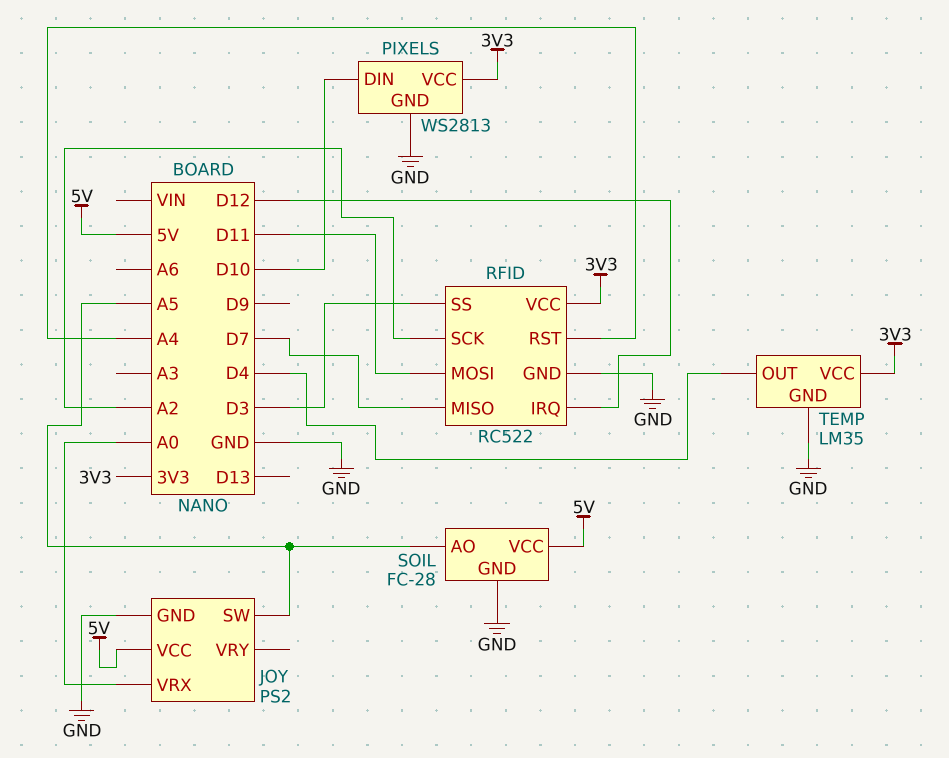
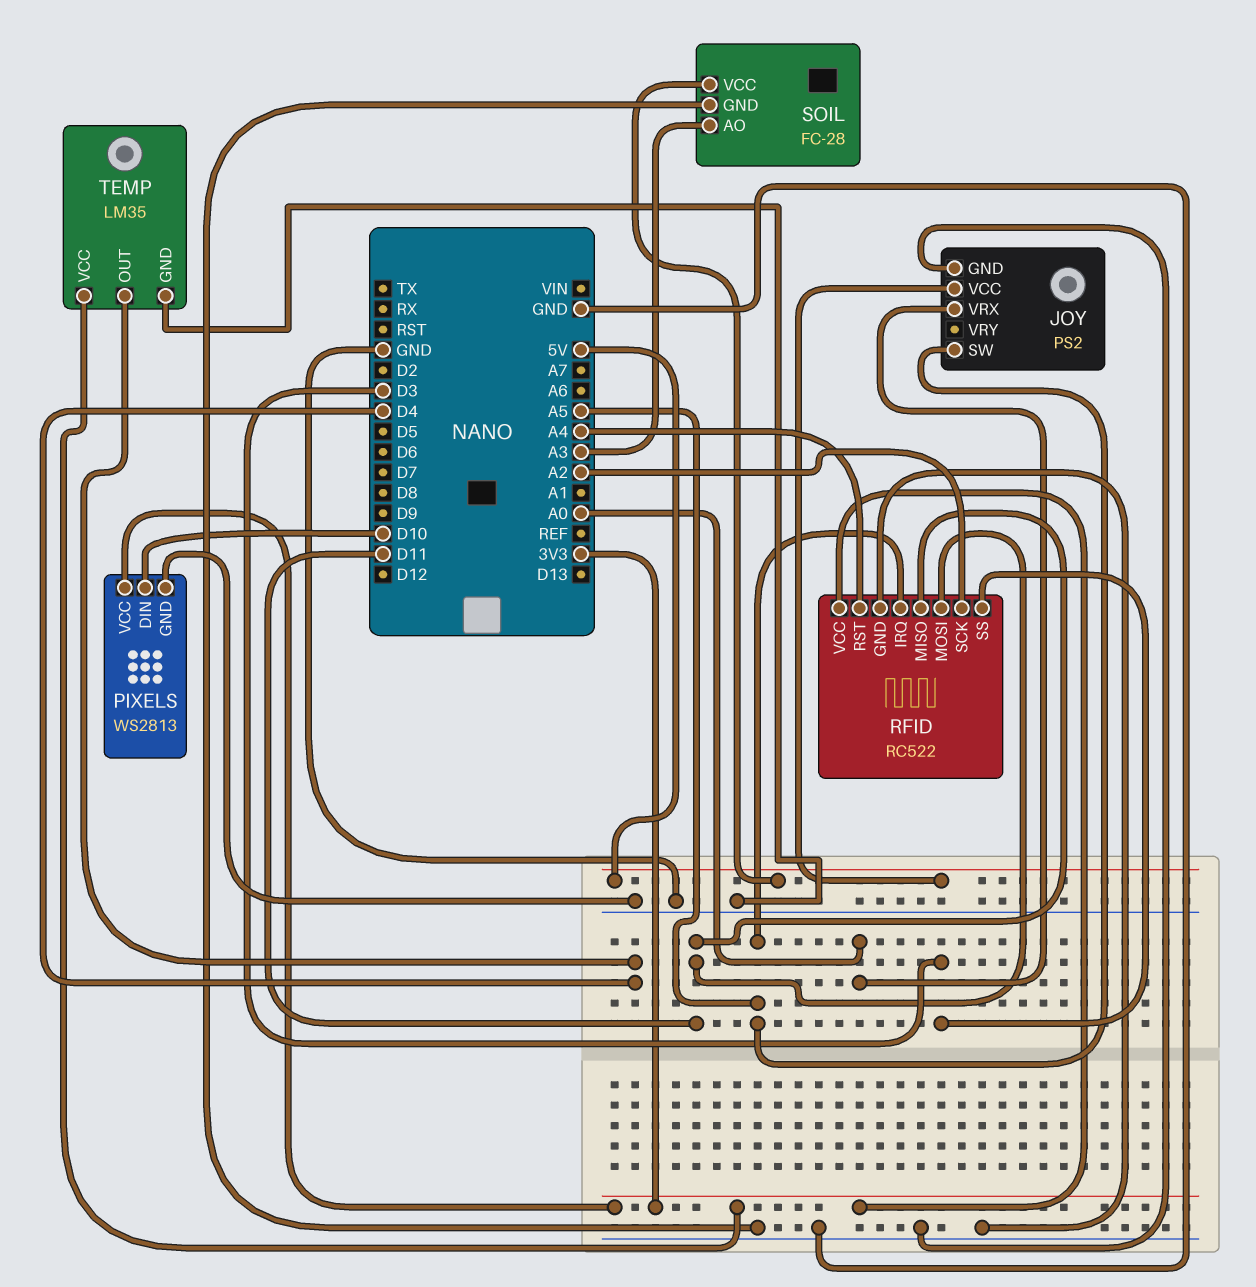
RFID pin IRQ: D12 -> A5
RFID pin MISO: D7 -> D11
SOIL pin AO: A5 -> A3

